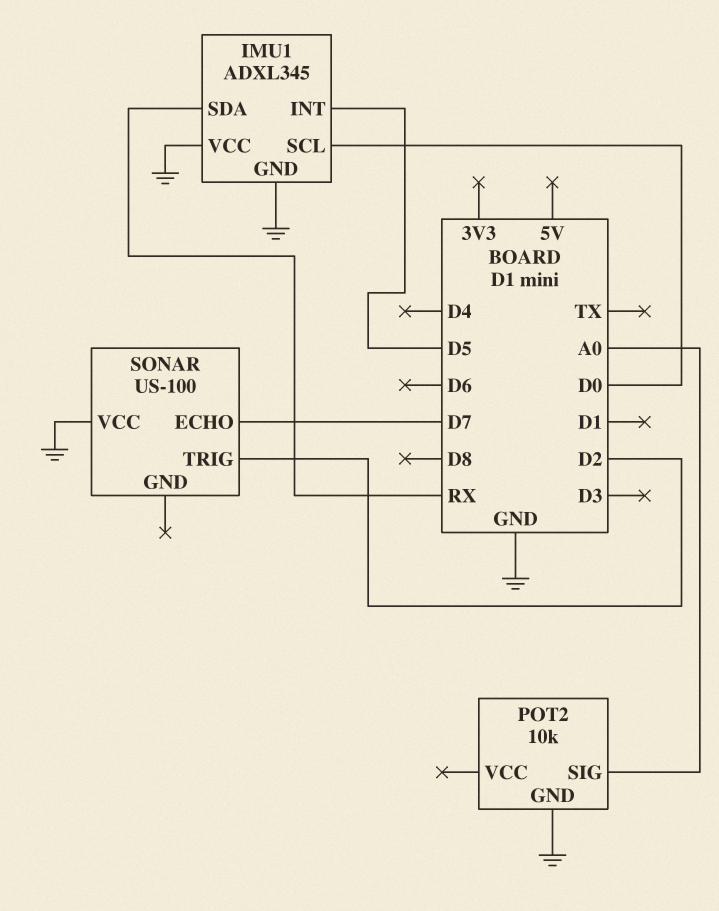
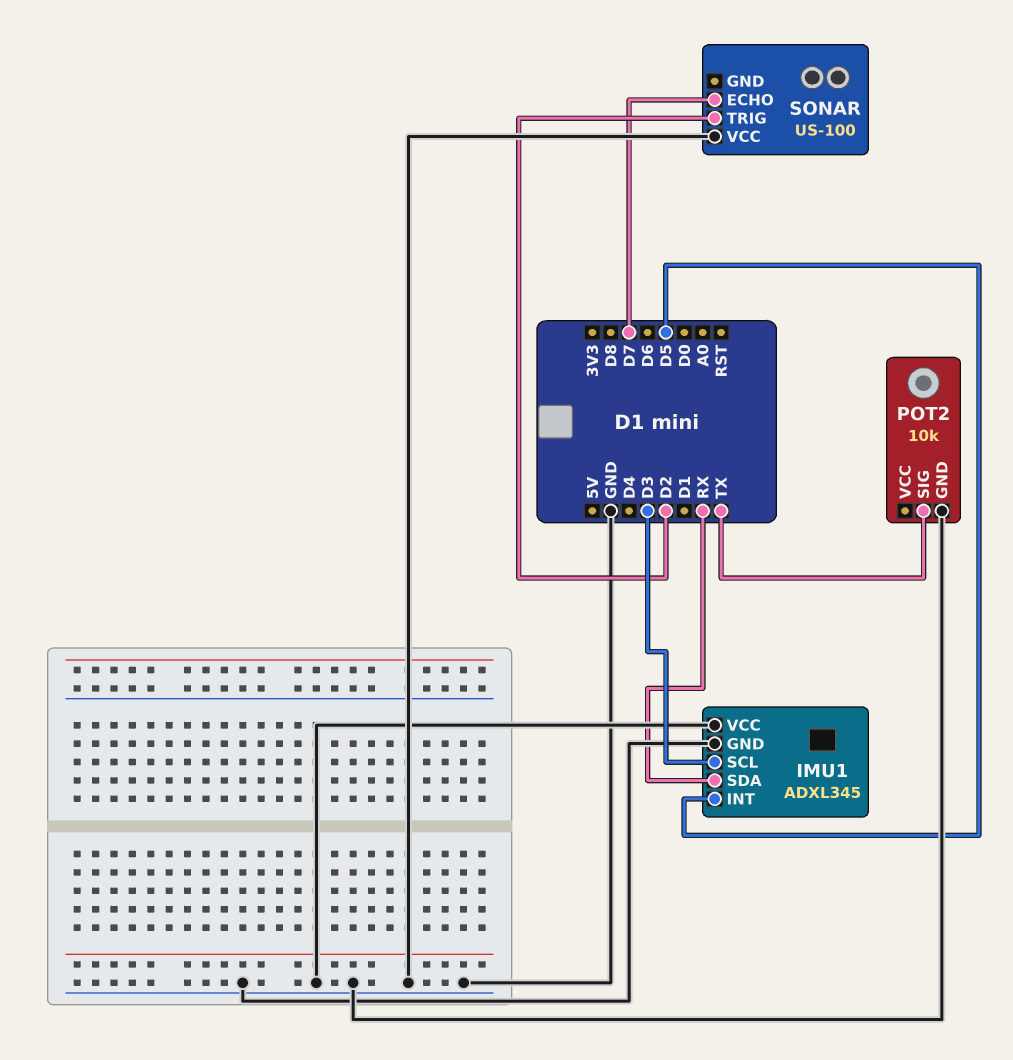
IMU1 pin SCL: D0 -> D3
POT2 pin SIG: A0 -> TX

